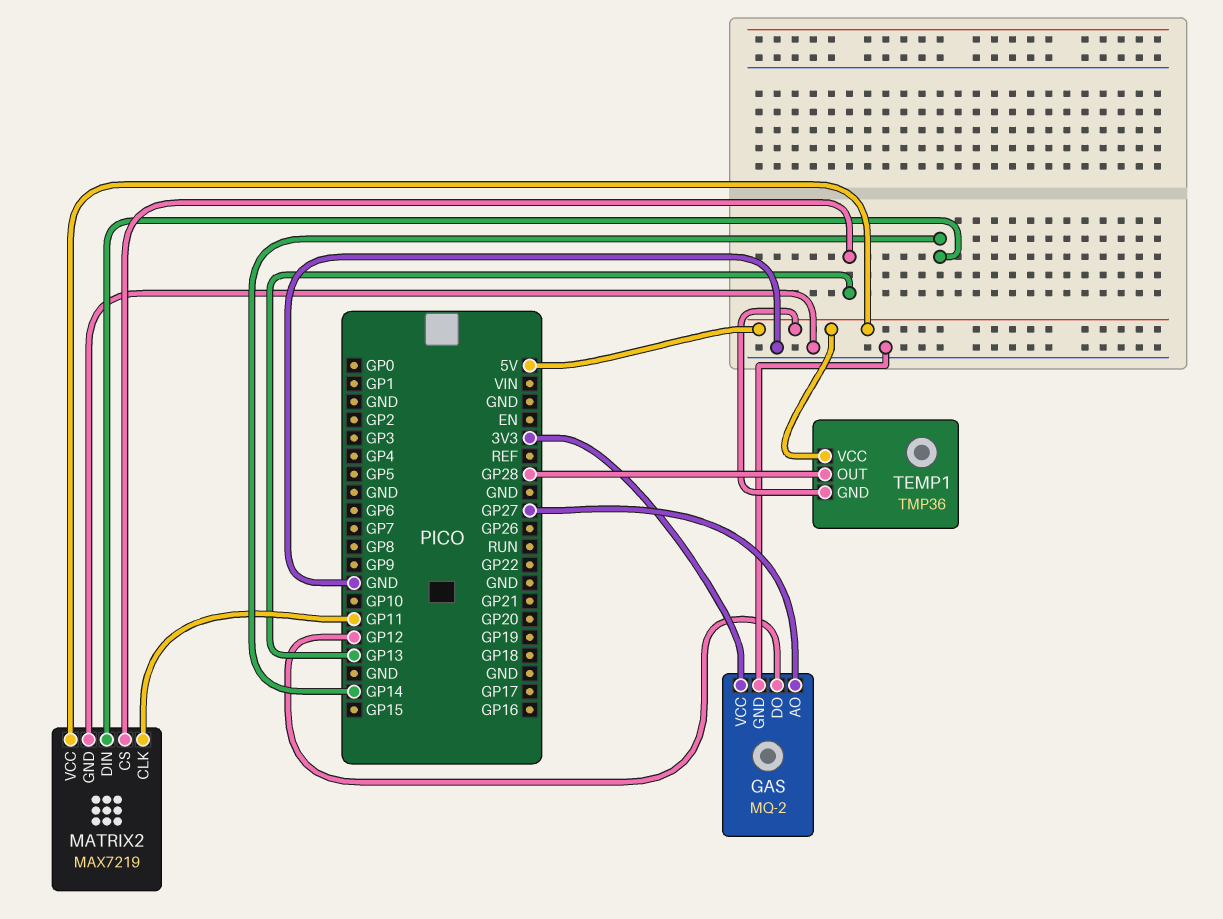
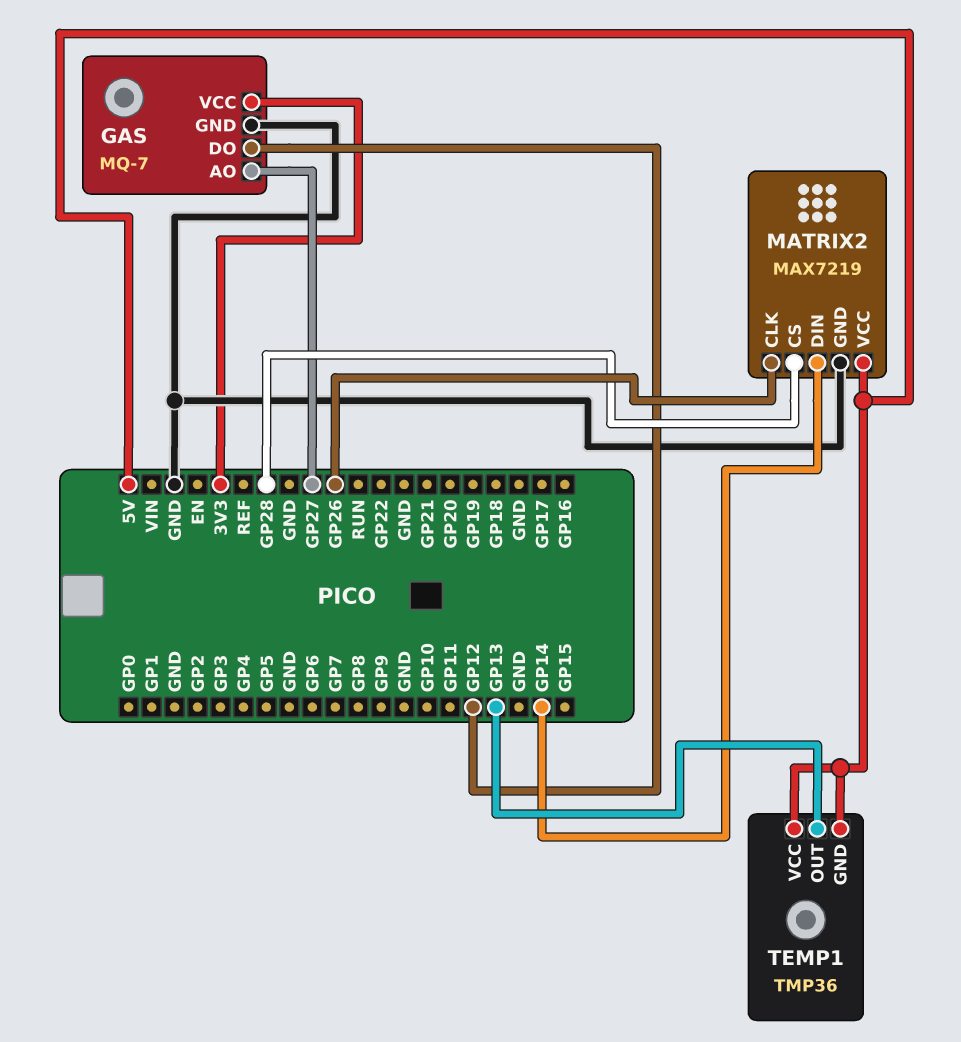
GAS: MQ-2 -> MQ-7
MATRIX2 pin CLK: GP11 -> GP26
MATRIX2 pin CS: GP13 -> GP28
TEMP1 pin OUT: GP28 -> GP13

